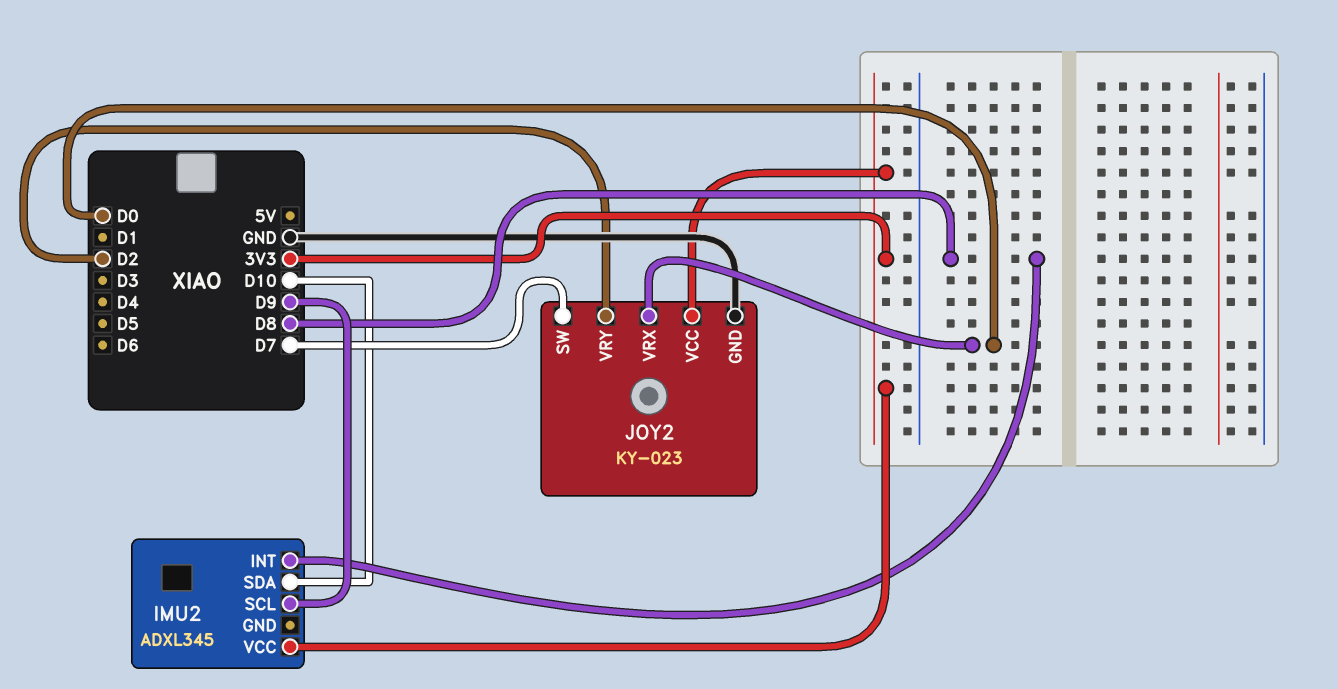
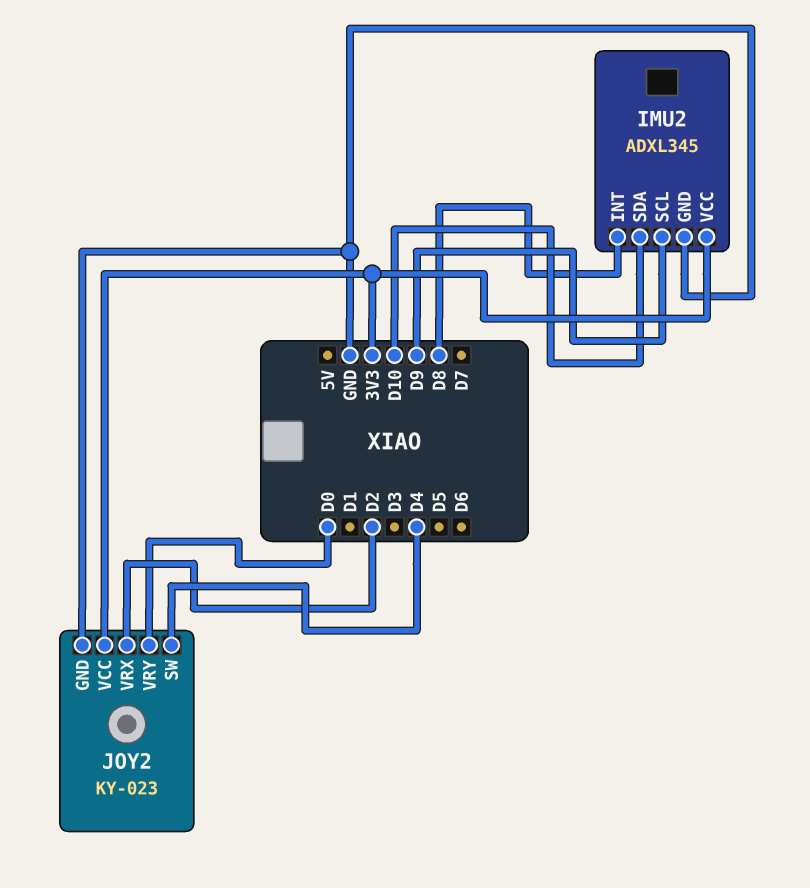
IMU2 pin GND: none -> GND
JOY2 pin SW: D7 -> D4
JOY2 pin VRX: D0 -> D2
JOY2 pin VRY: D2 -> D0

